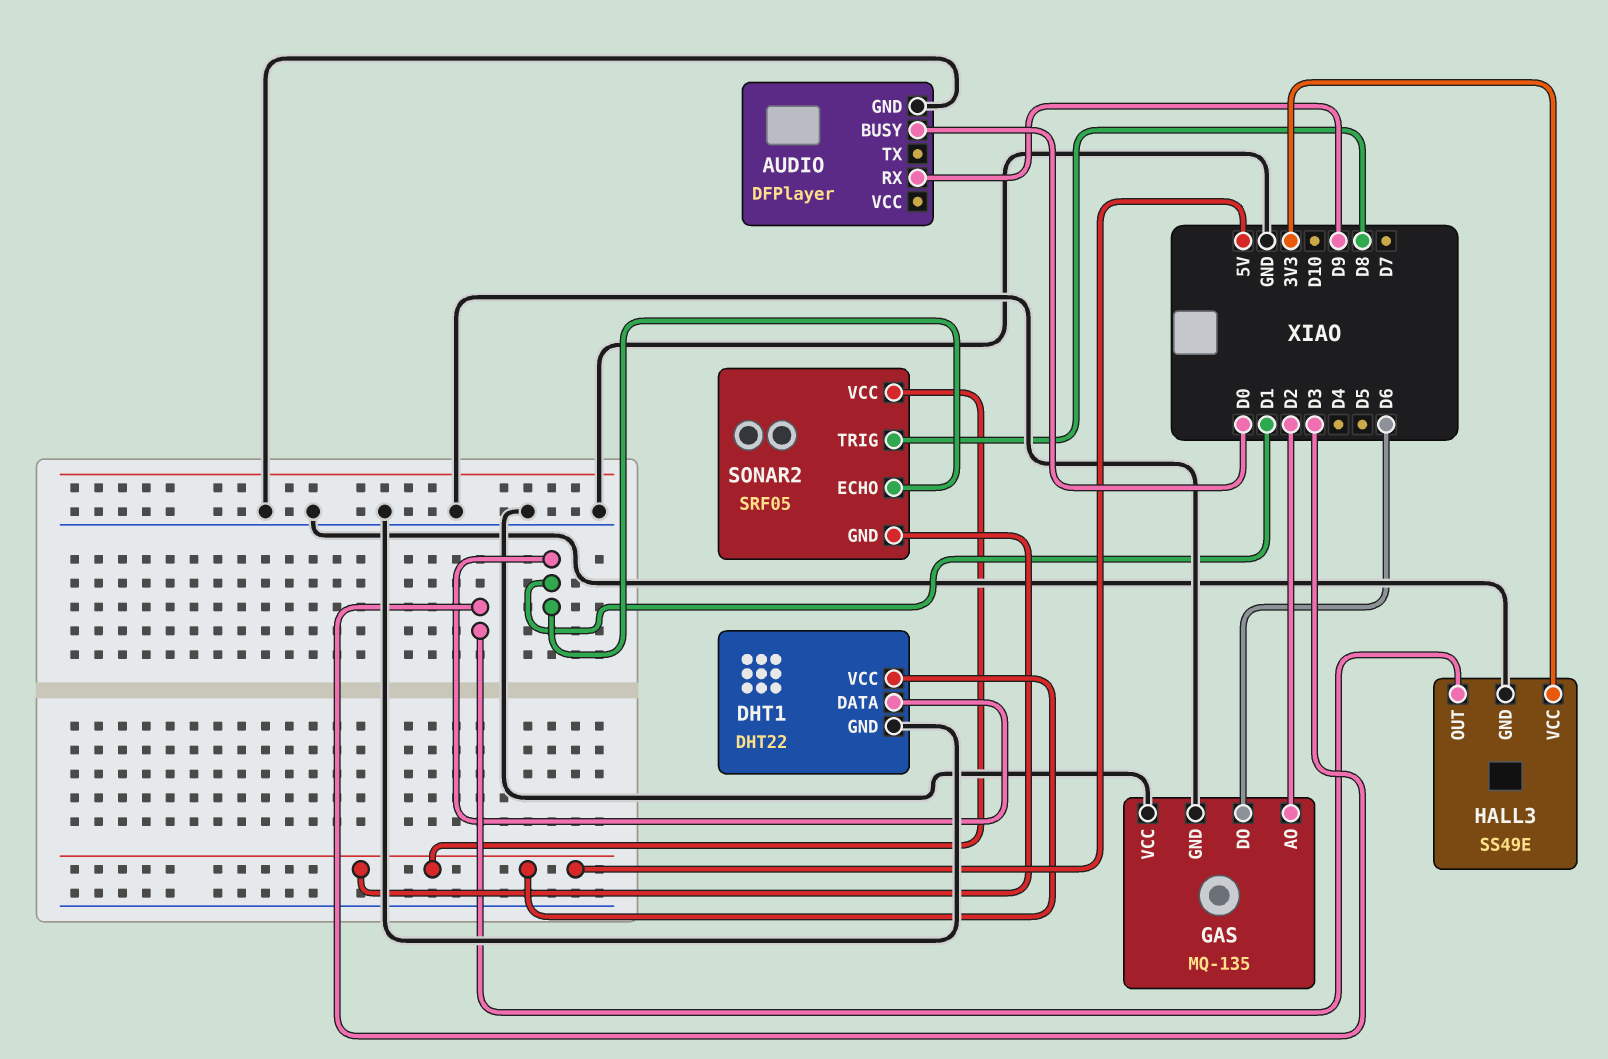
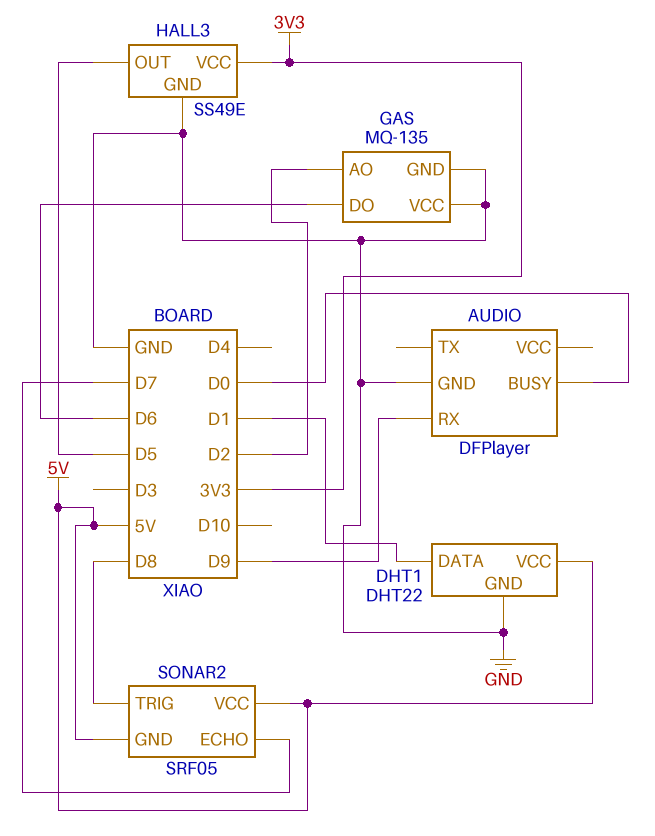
HALL3 pin OUT: D3 -> D5
SONAR2 pin ECHO: D1 -> D7

